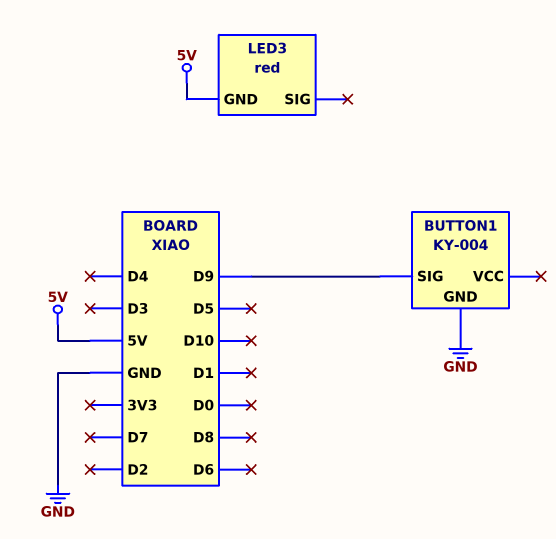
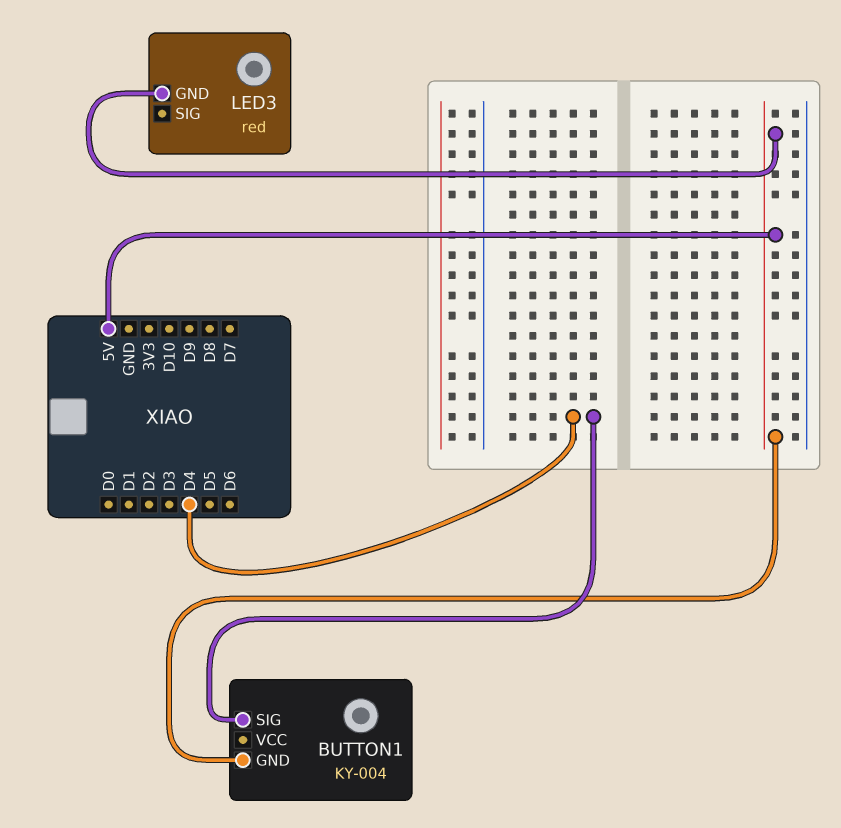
BUTTON1 pin GND: GND -> 5V
BUTTON1 pin SIG: D9 -> D4

